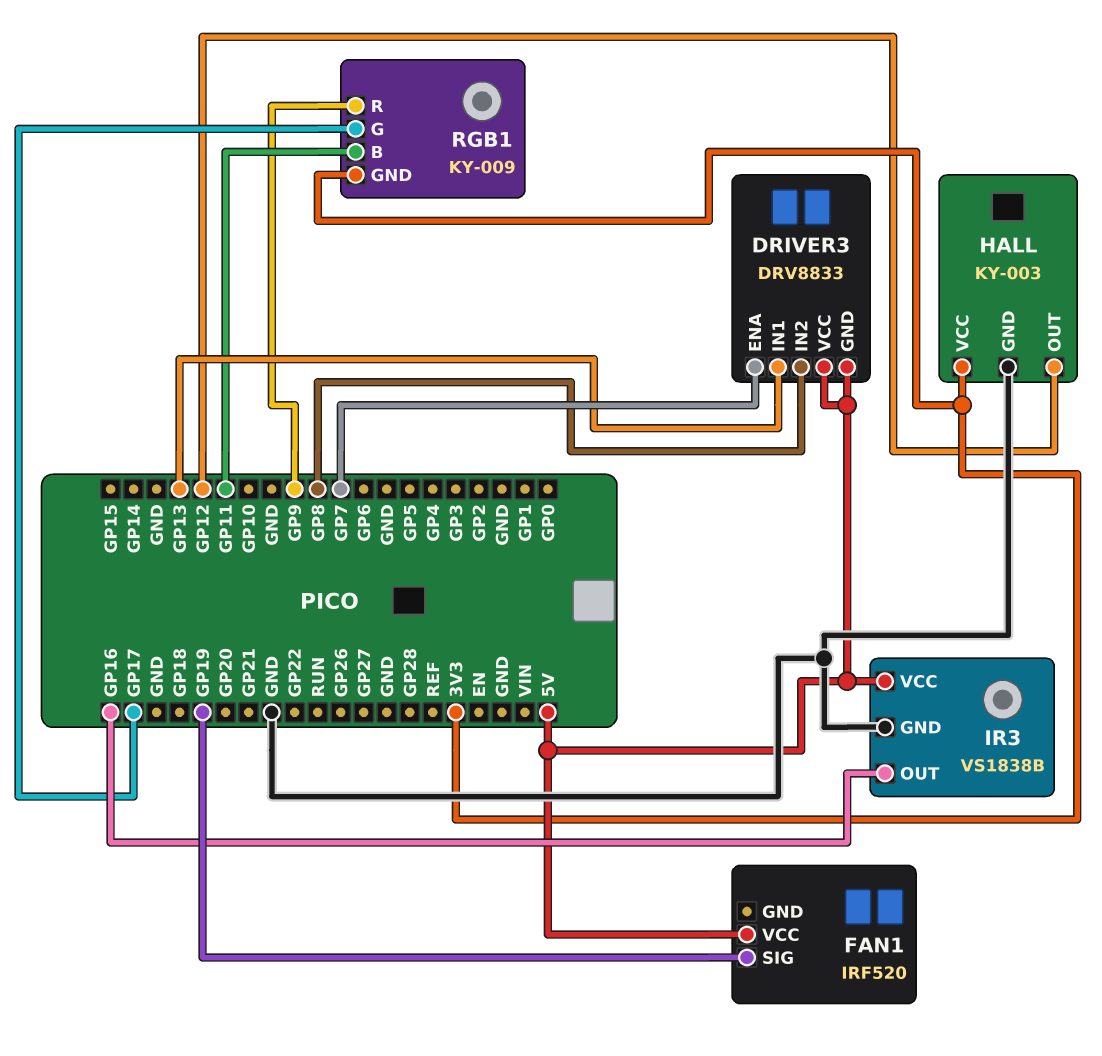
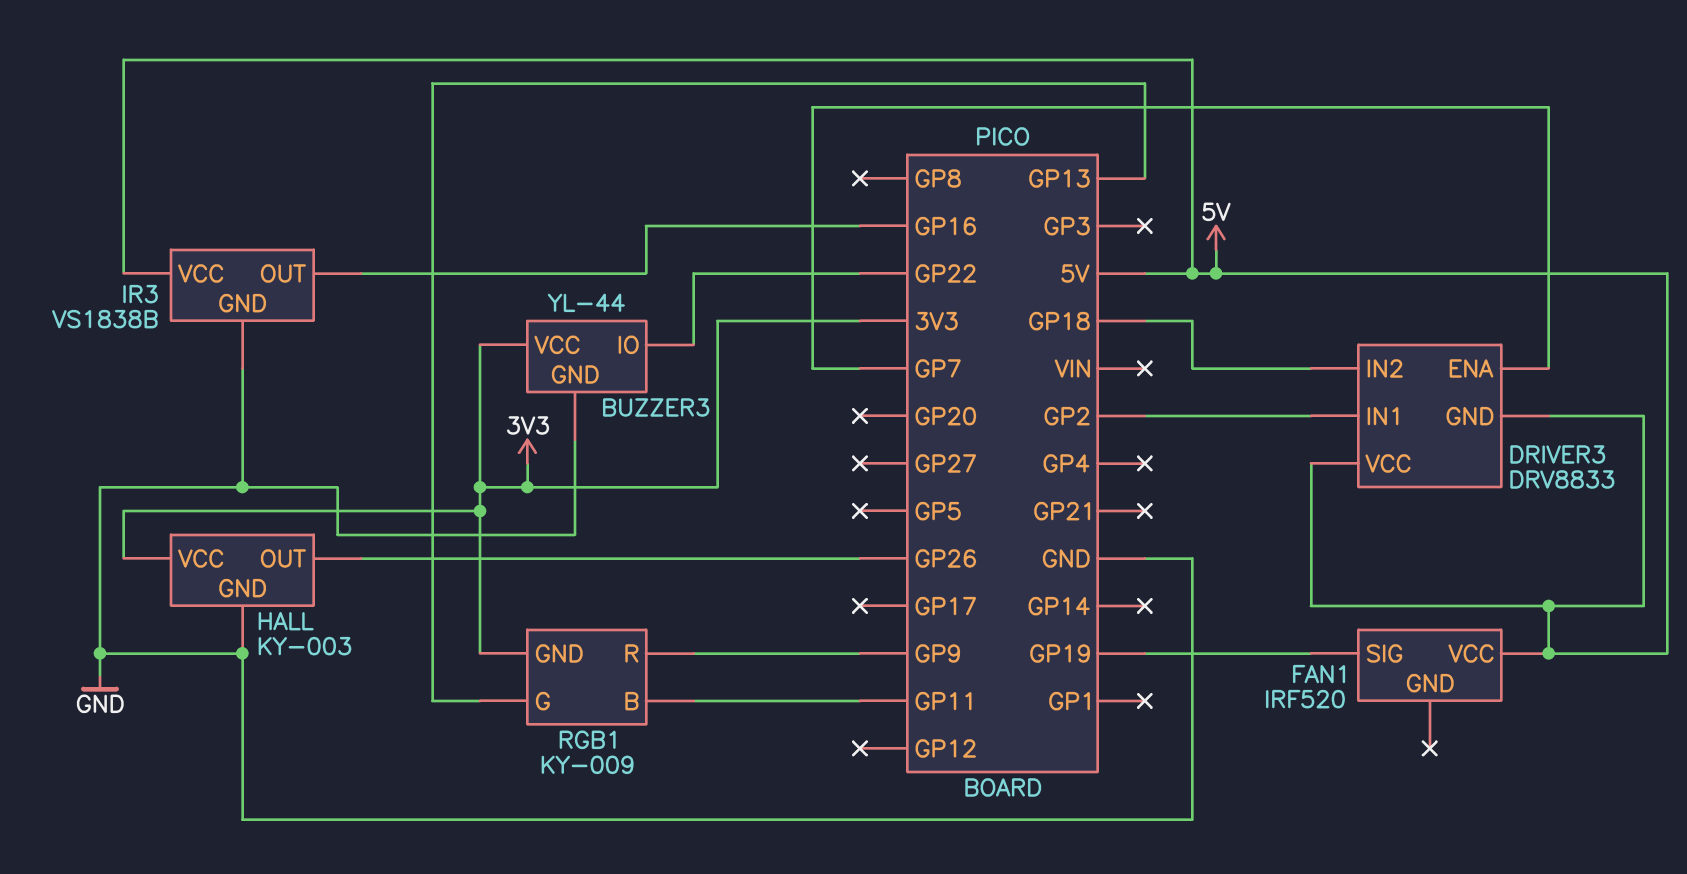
BUZZER3: none -> YL-44
BUZZER3 pin GND: none -> GND
BUZZER3 pin IO: none -> GP22
BUZZER3 pin VCC: none -> 3V3
DRIVER3 pin IN1: GP13 -> GP2
DRIVER3 pin IN2: GP8 -> GP18
HALL pin OUT: GP12 -> GP26
RGB1 pin G: GP17 -> GP13

